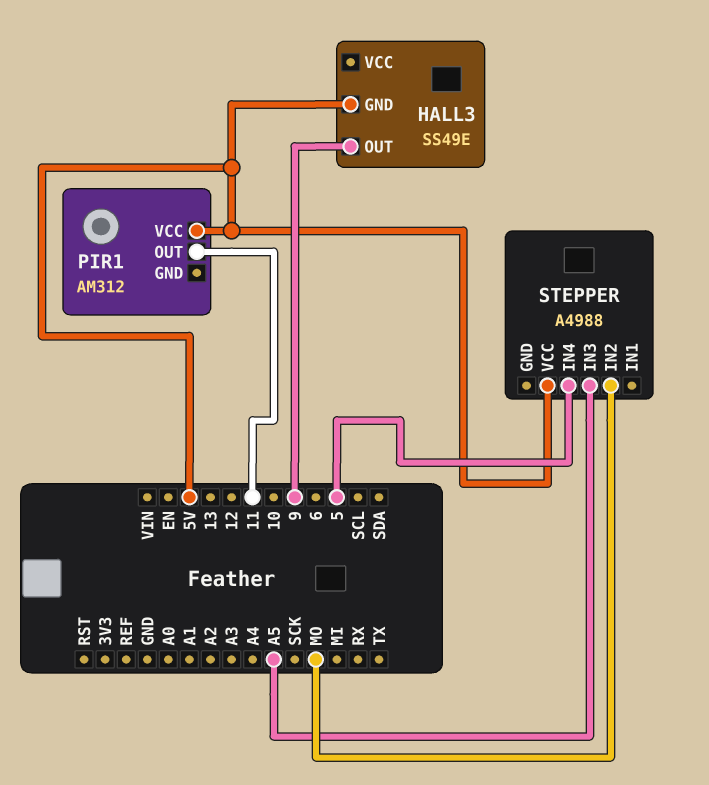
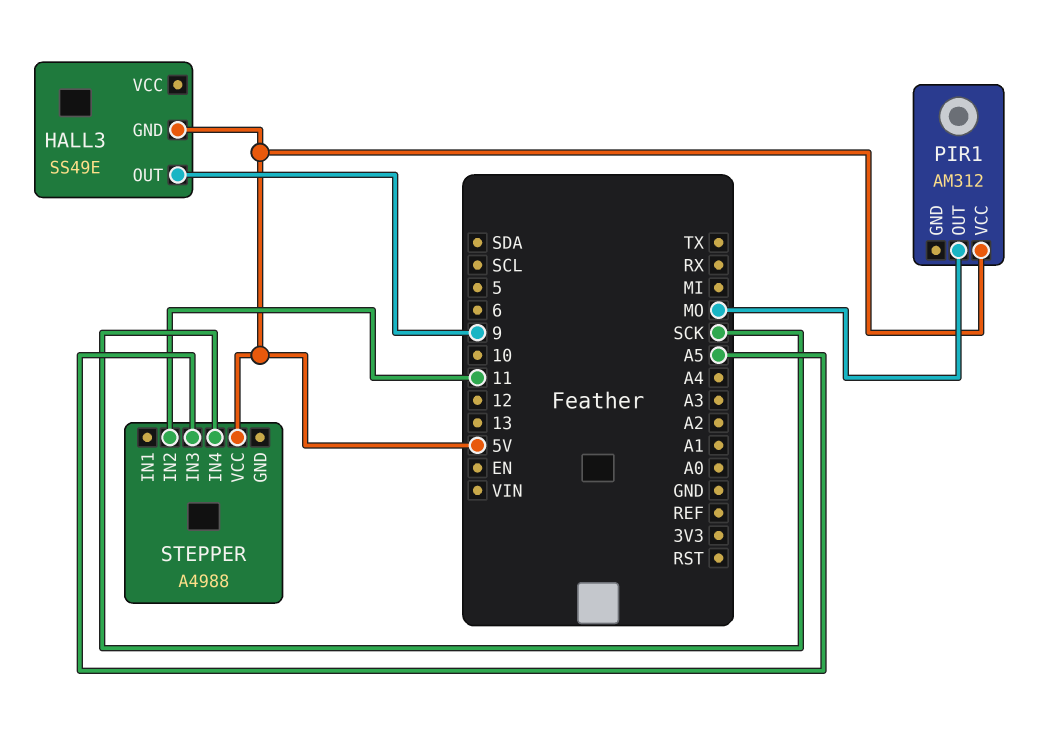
PIR1 pin OUT: 11 -> MO
STEPPER pin IN2: MO -> 11
STEPPER pin IN4: 5 -> SCK

